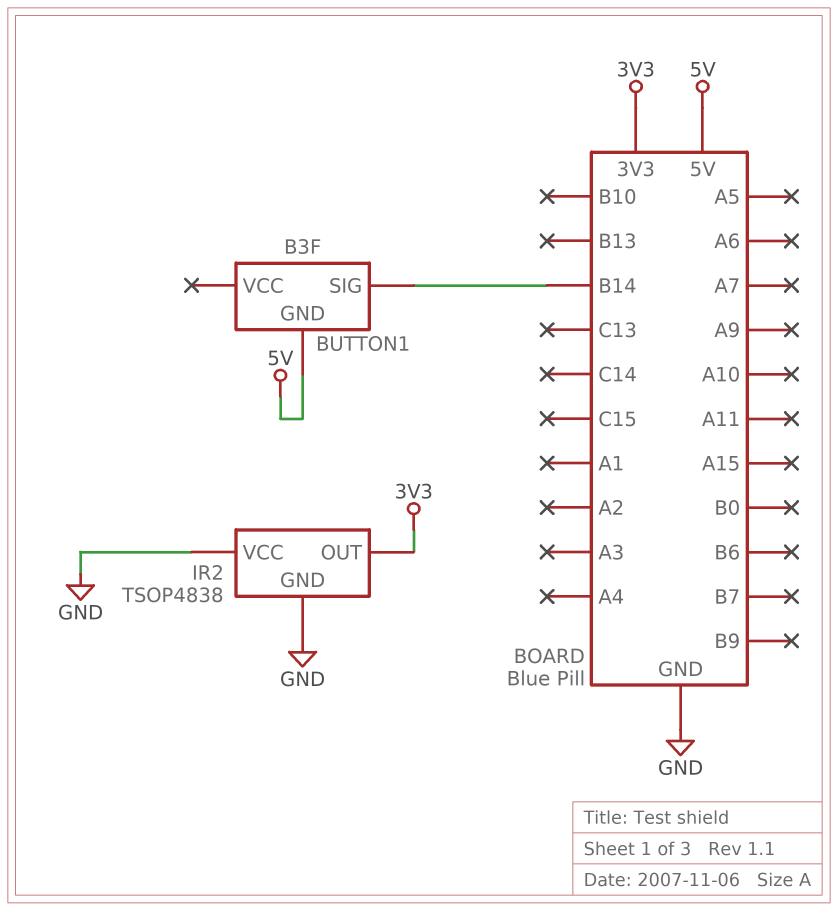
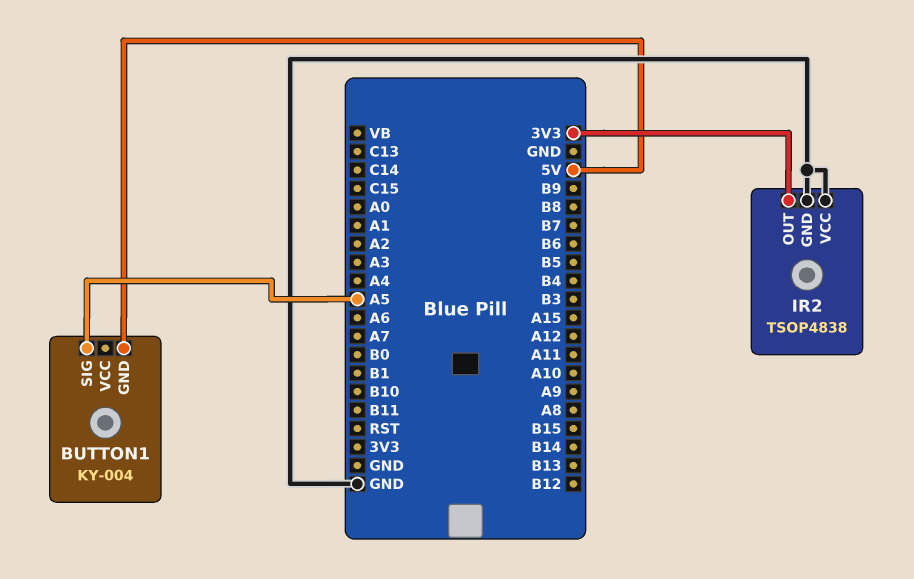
BUTTON1: B3F -> KY-004
BUTTON1 pin SIG: B14 -> A5

